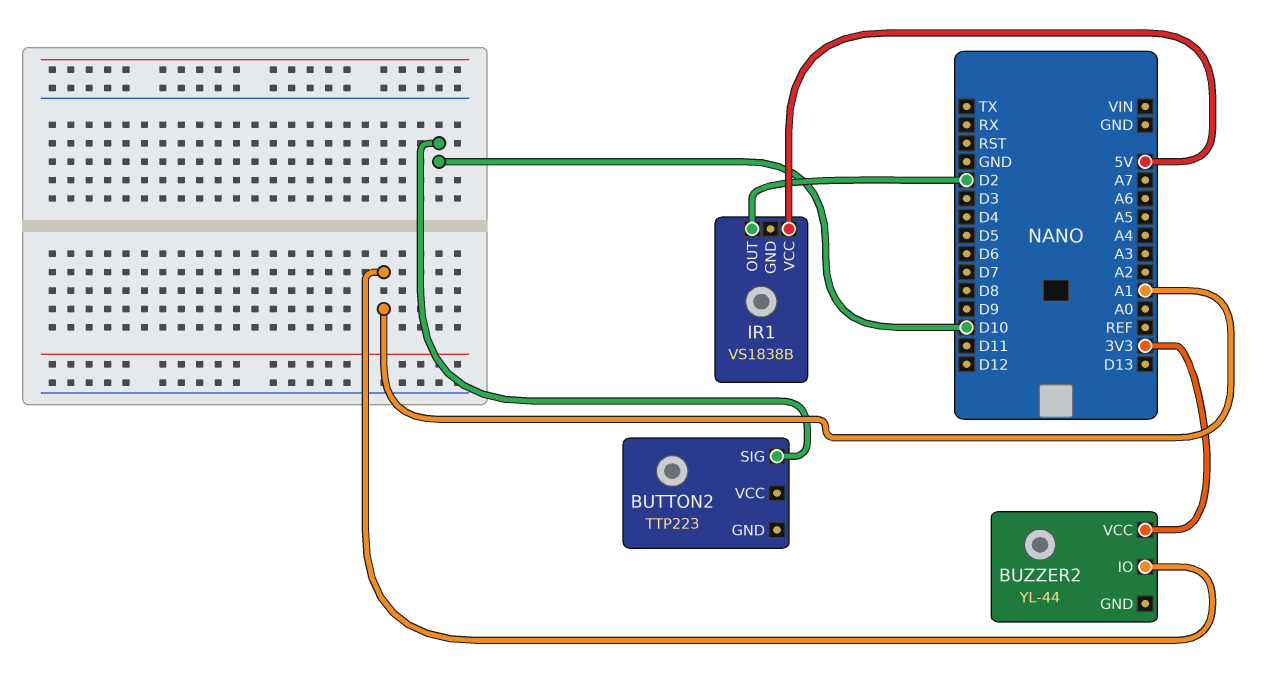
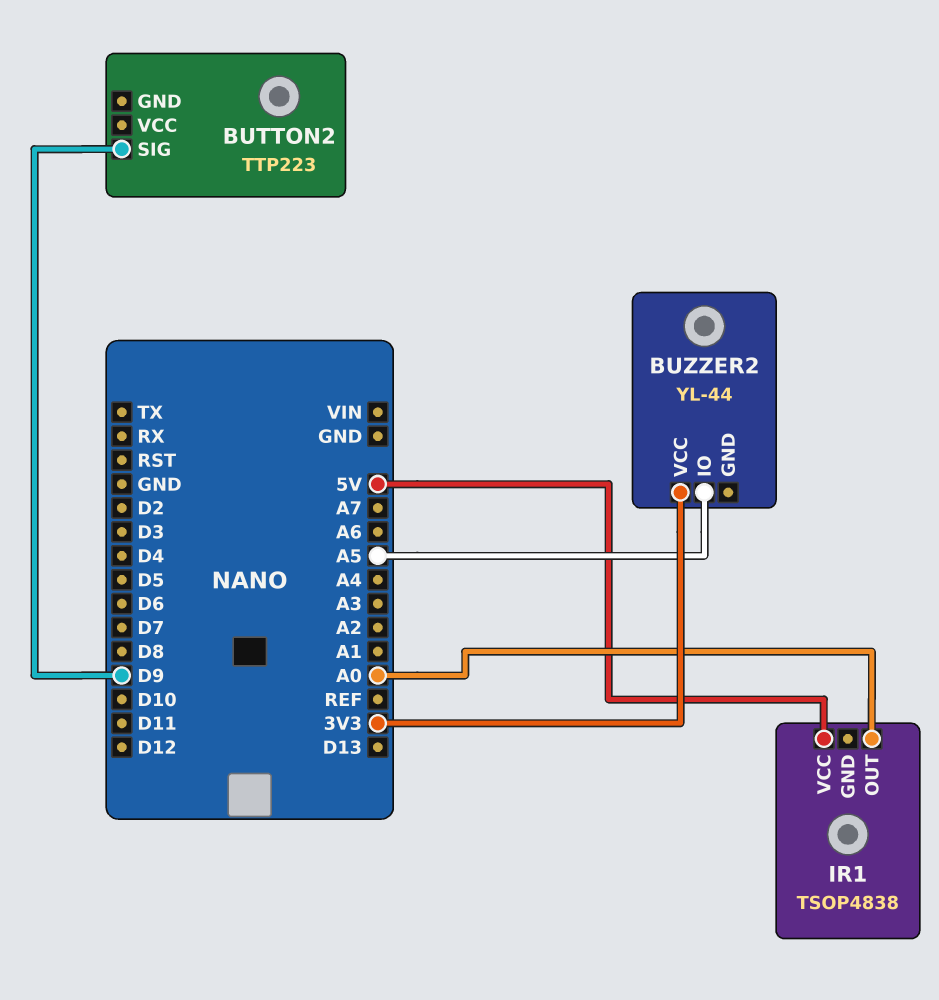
BUTTON2 pin SIG: D10 -> D9
BUZZER2 pin IO: A1 -> A5
IR1: VS1838B -> TSOP4838
IR1 pin OUT: D2 -> A0

